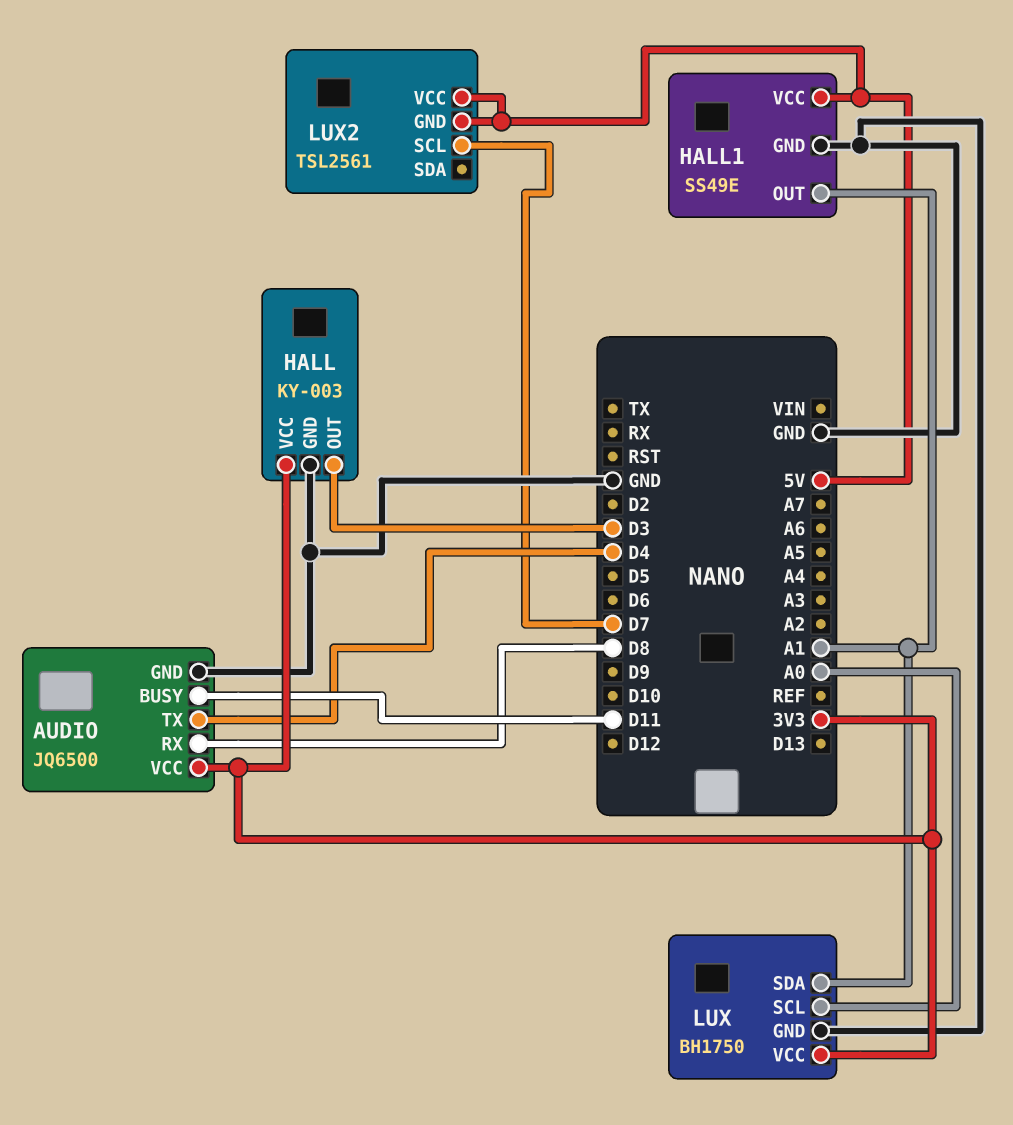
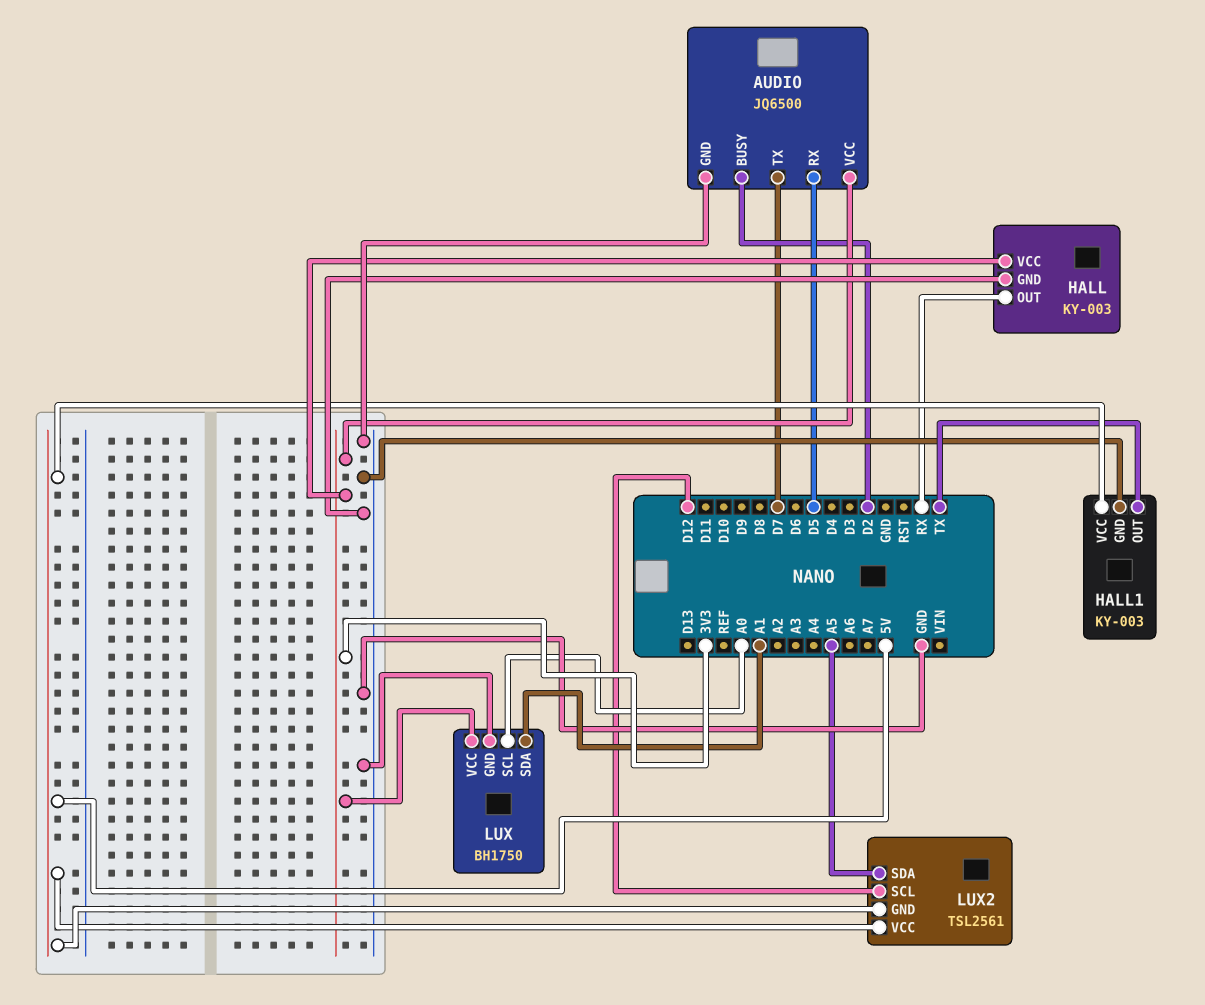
AUDIO pin BUSY: D11 -> D2
AUDIO pin RX: D8 -> D5
AUDIO pin TX: D4 -> D7
HALL pin OUT: D3 -> RX
HALL1: SS49E -> KY-003
HALL1 pin OUT: A1 -> TX
LUX2 pin SCL: D7 -> D12
LUX2 pin SDA: none -> A5

